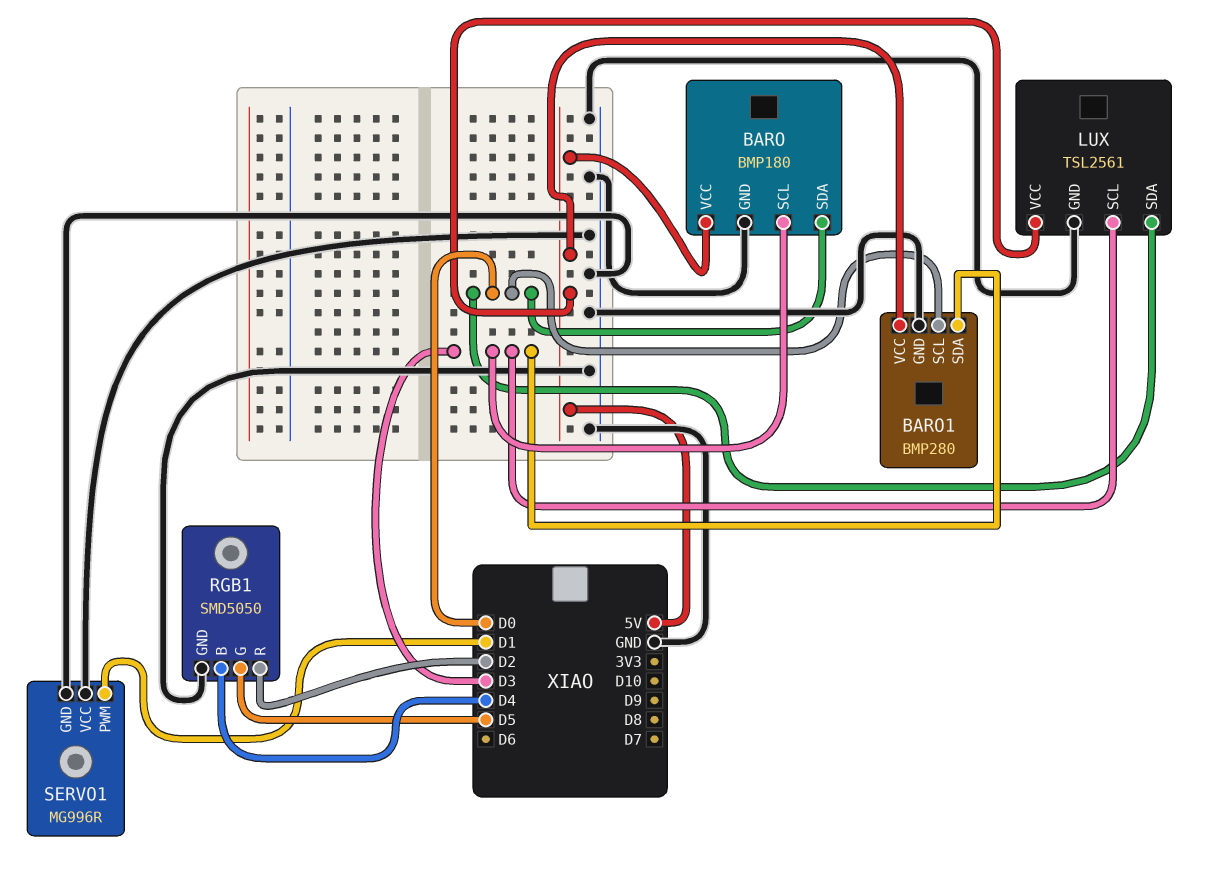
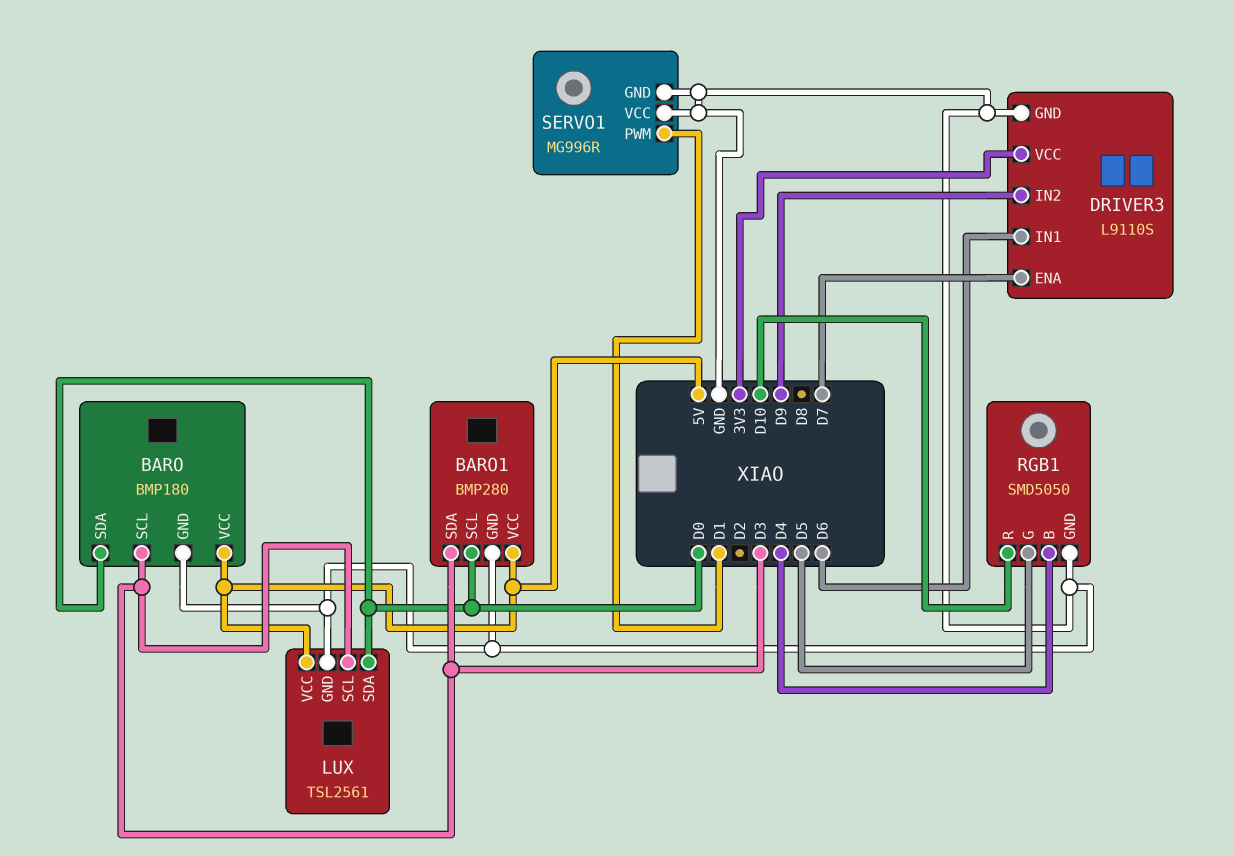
DRIVER3: none -> L9110S
DRIVER3 pin ENA: none -> D7
DRIVER3 pin GND: none -> GND
DRIVER3 pin IN1: none -> D6
DRIVER3 pin IN2: none -> D9
DRIVER3 pin VCC: none -> 3V3
RGB1 pin R: D2 -> D10

